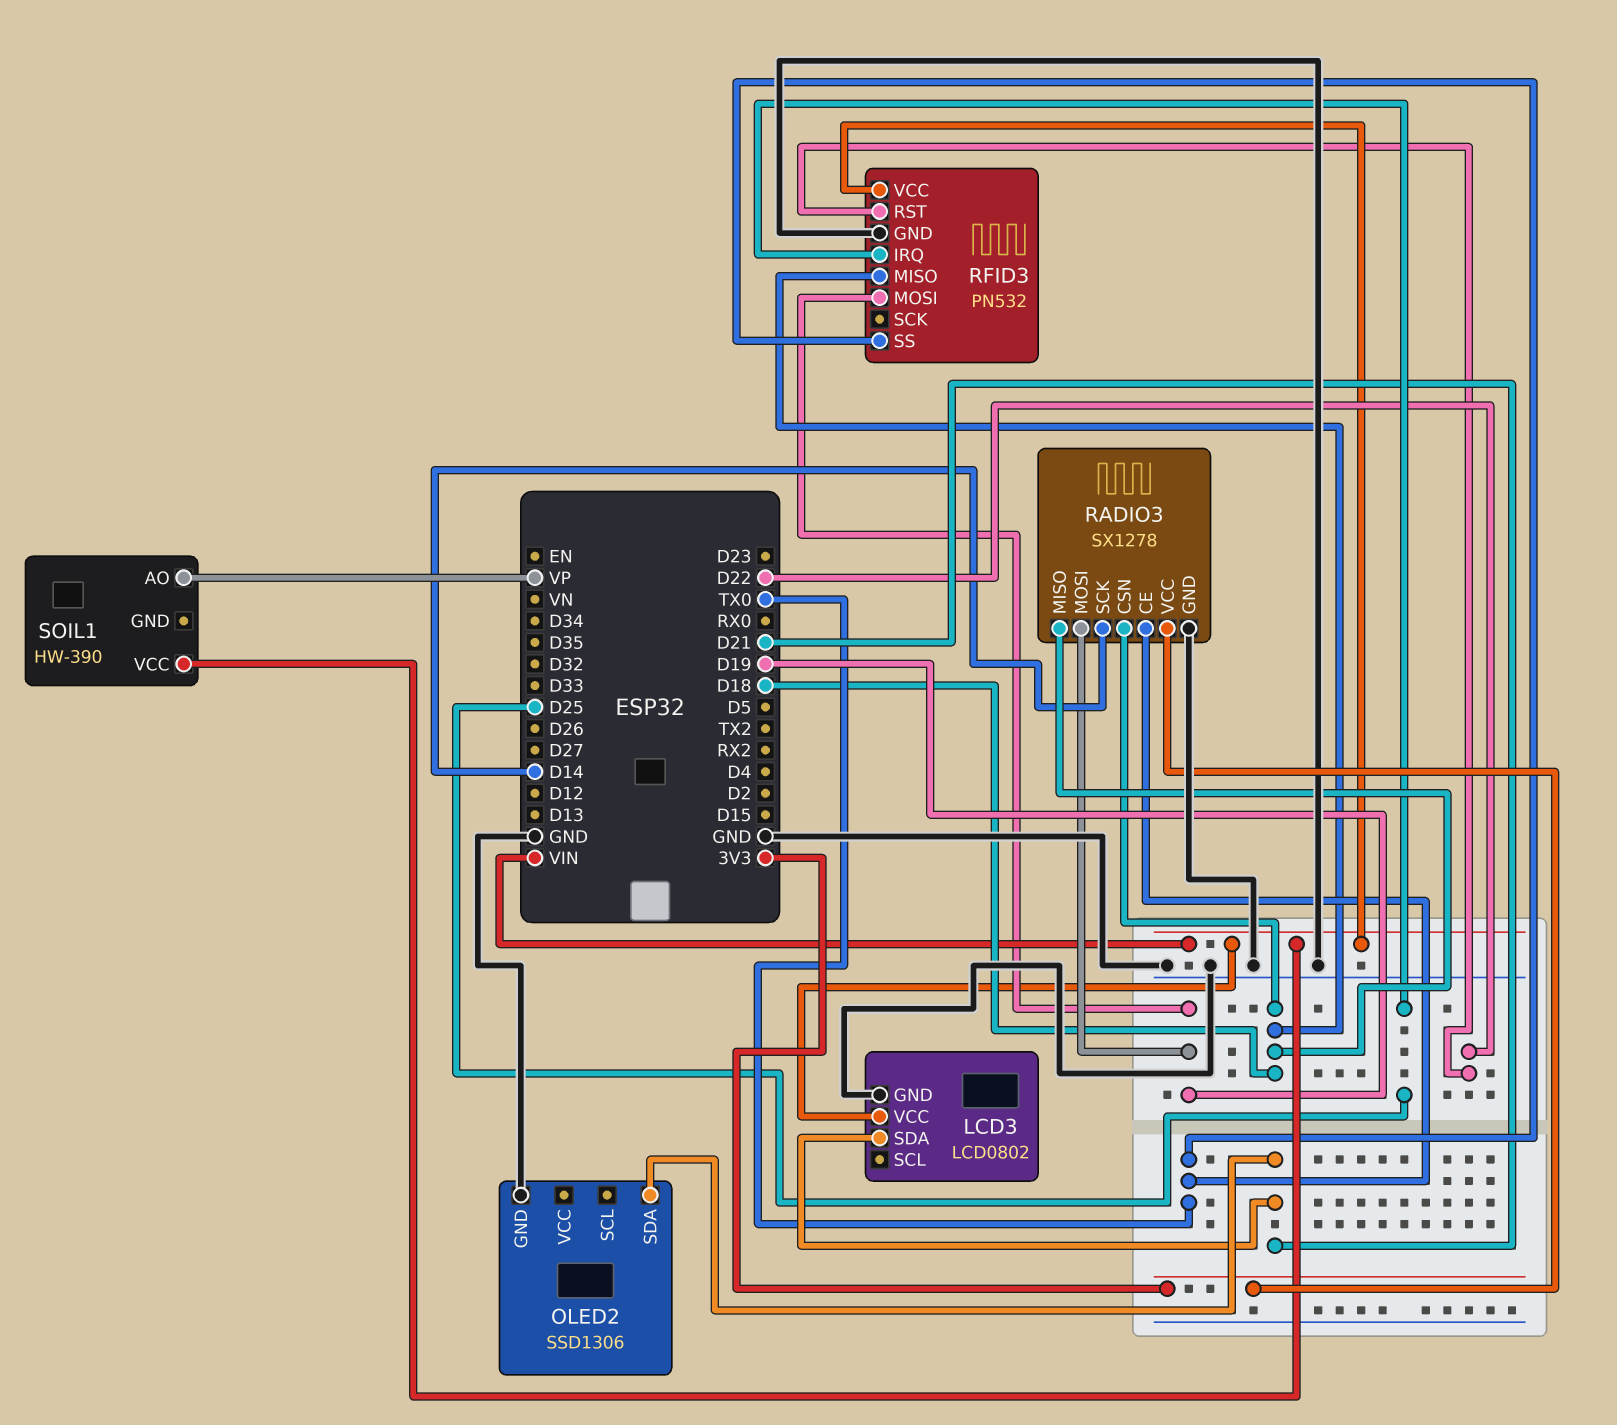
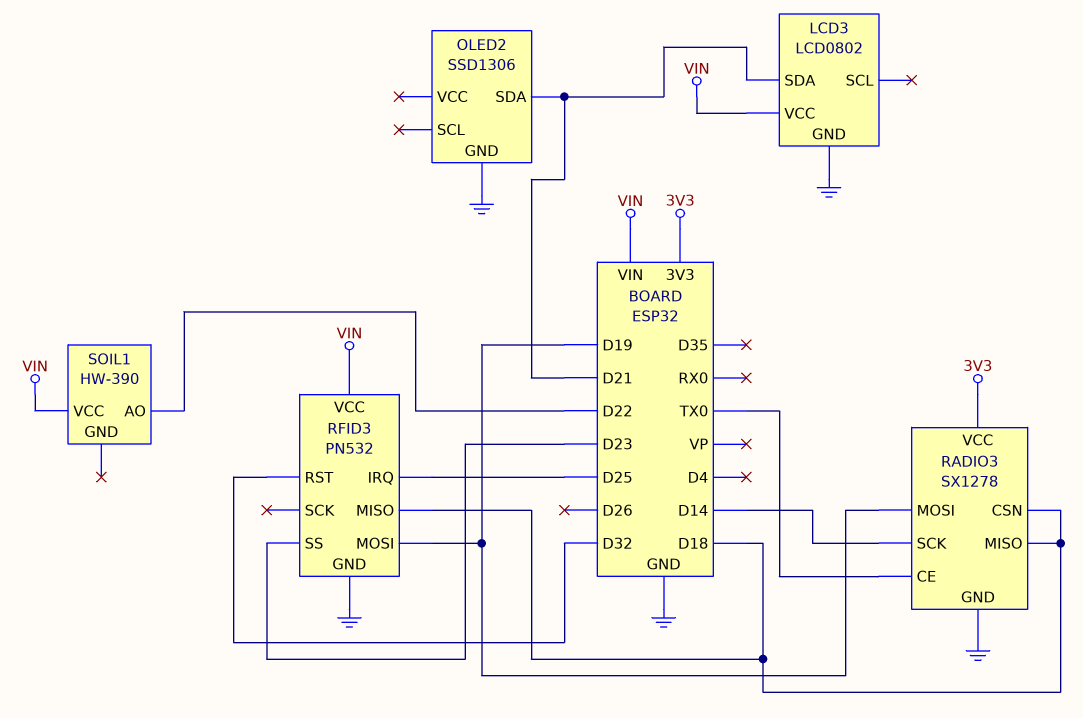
RFID3 pin RST: D22 -> D32
RFID3 pin SS: TX0 -> D23
SOIL1 pin AO: VP -> D22

